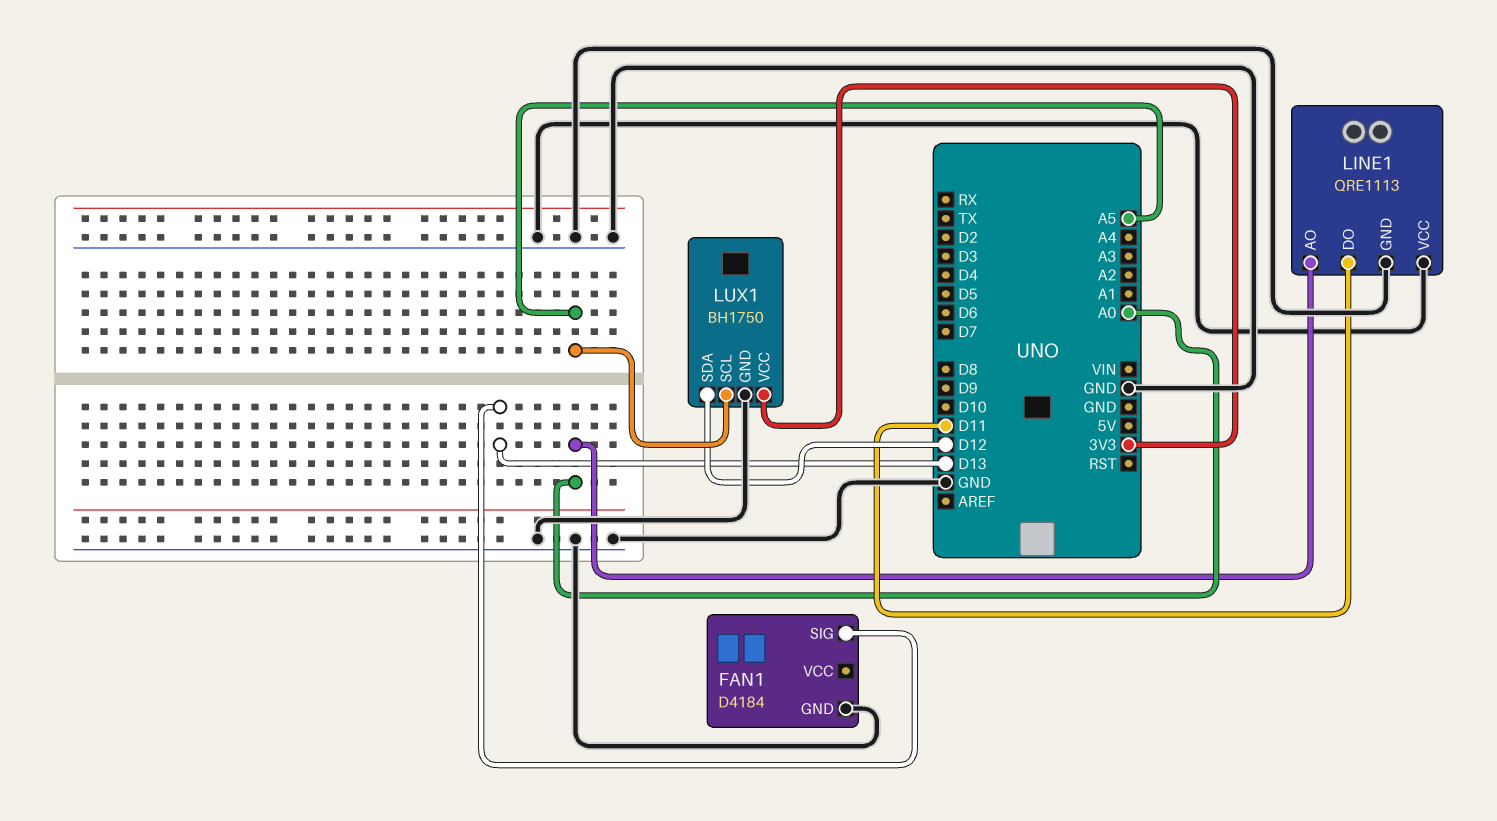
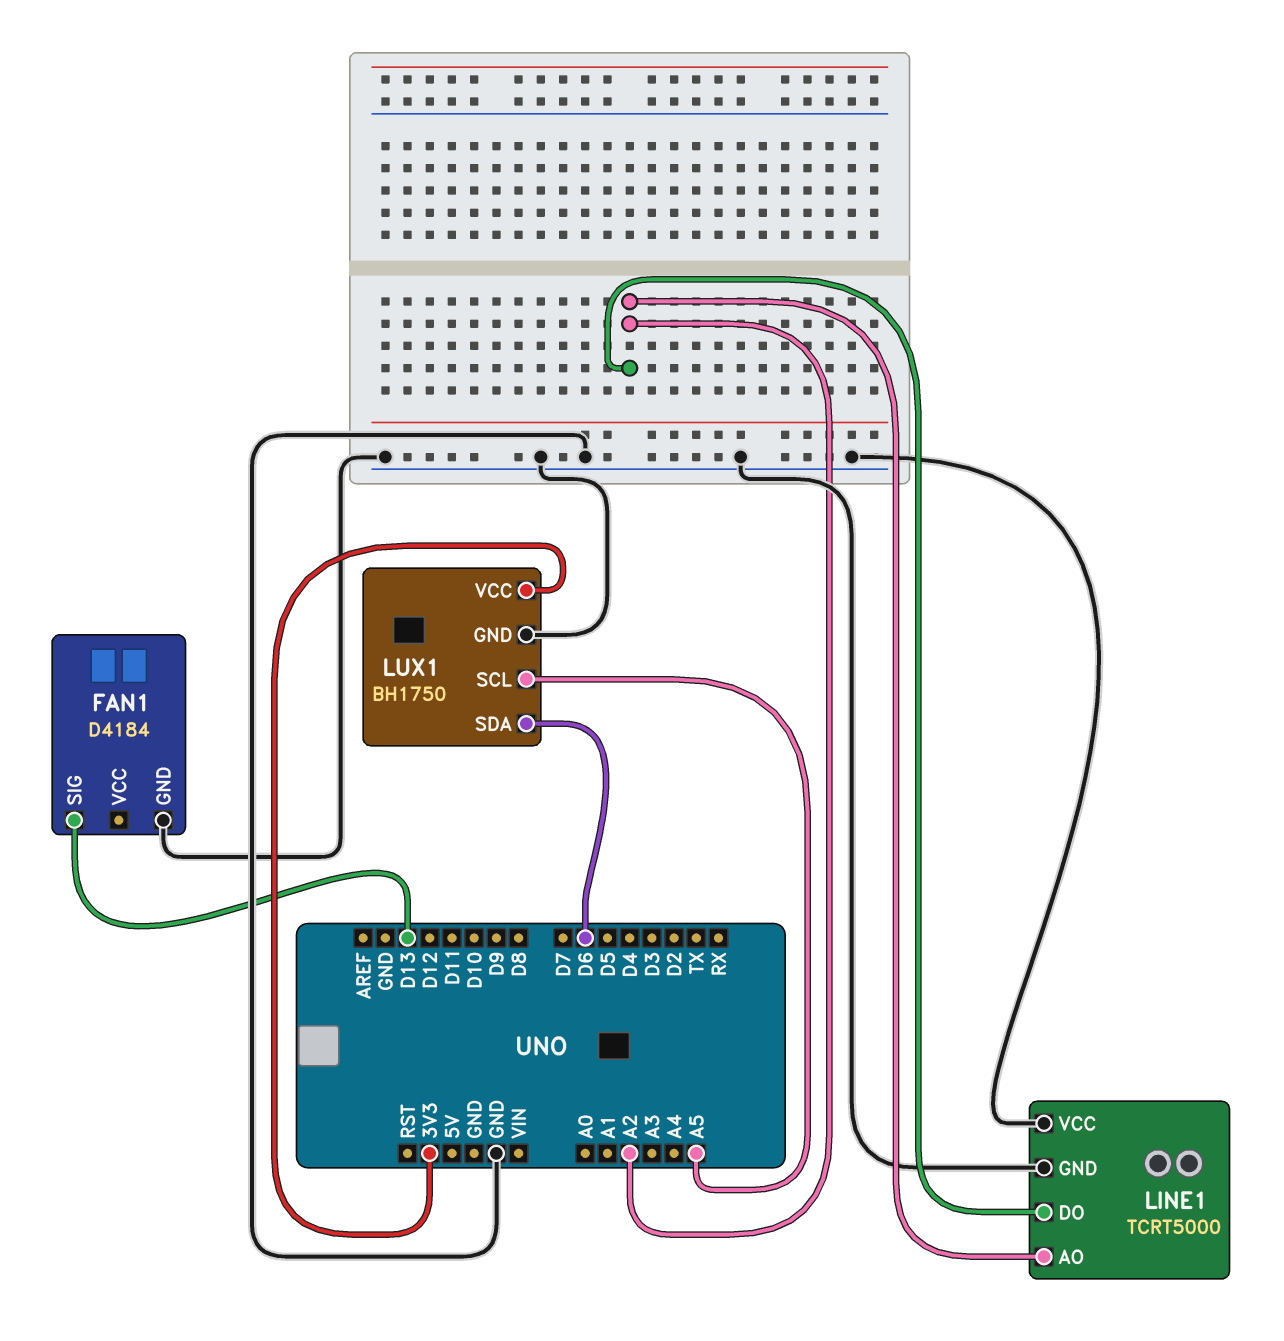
LINE1: QRE1113 -> TCRT5000
LINE1 pin AO: A0 -> A2
LINE1 pin DO: D11 -> A2
LUX1 pin SDA: D12 -> D6

